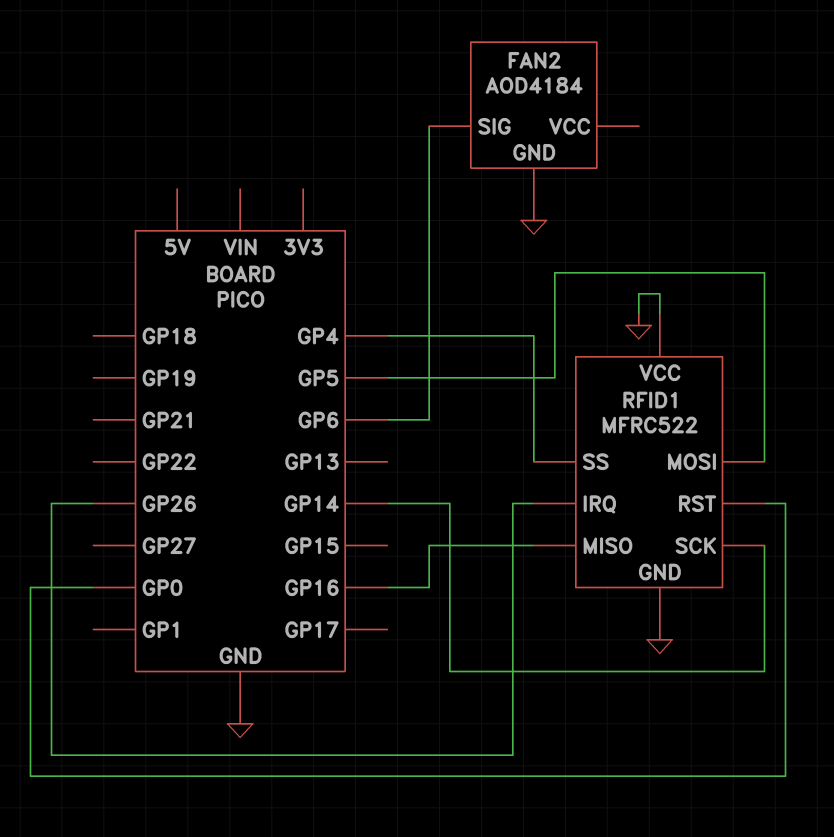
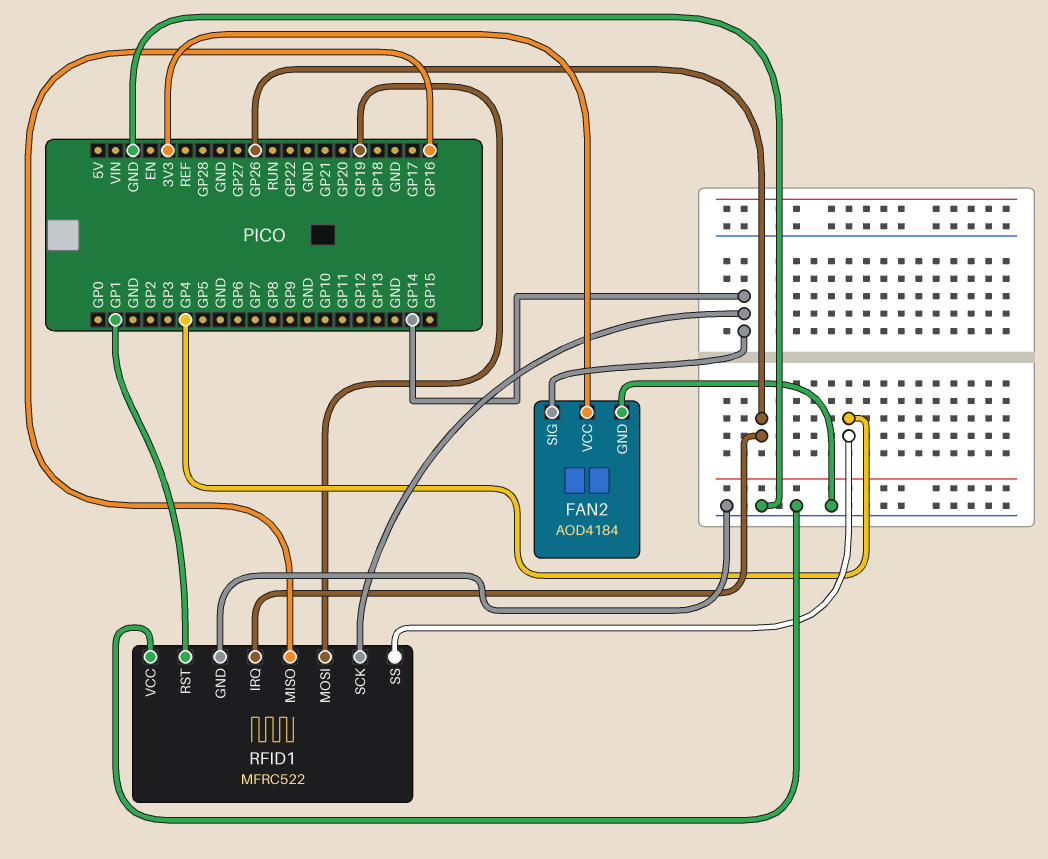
FAN2 pin SIG: GP6 -> GP14
FAN2 pin VCC: none -> 3V3
RFID1 pin MOSI: GP5 -> GP19
RFID1 pin RST: GP0 -> GP1

